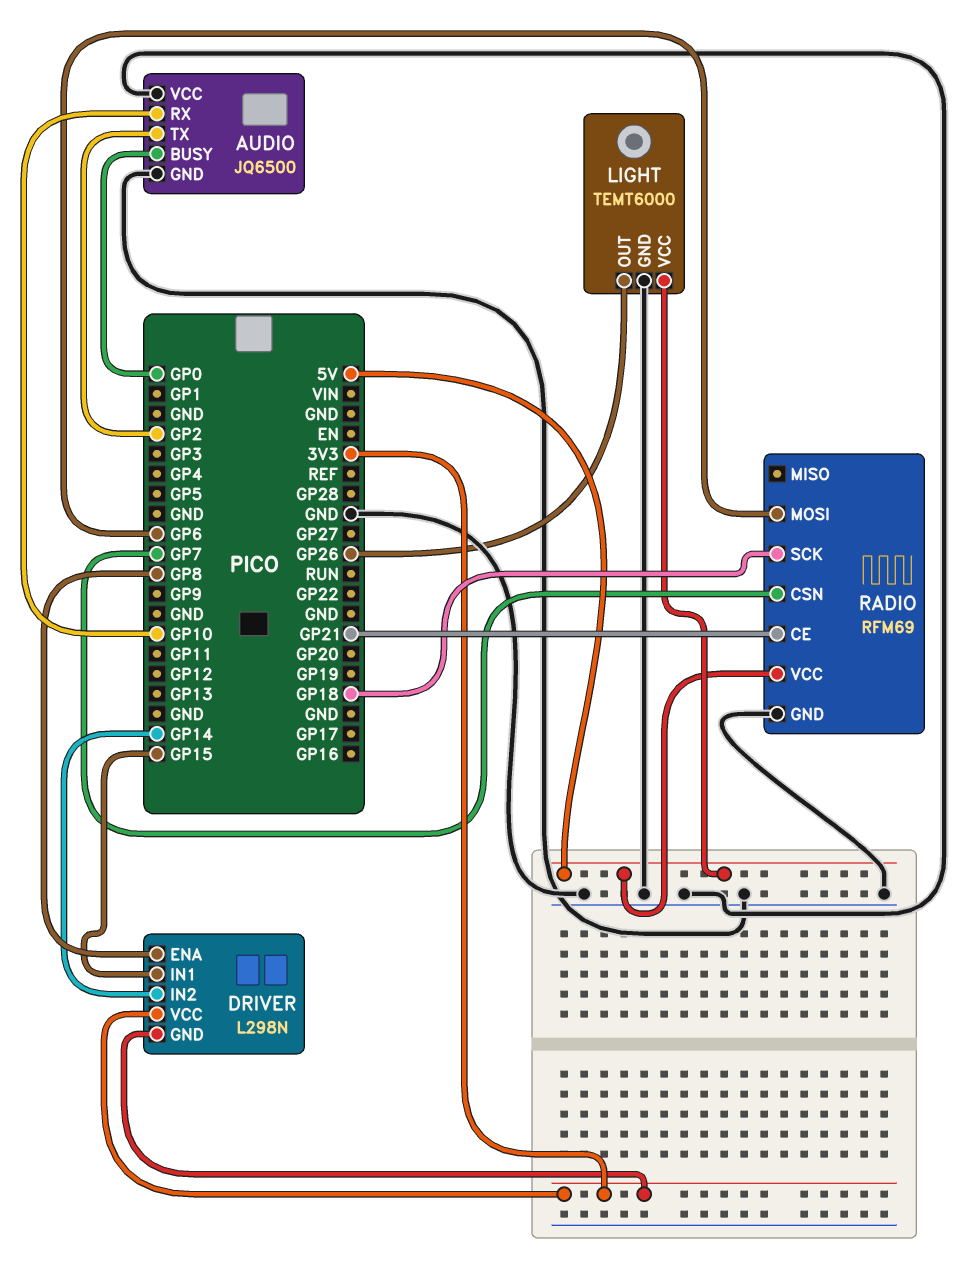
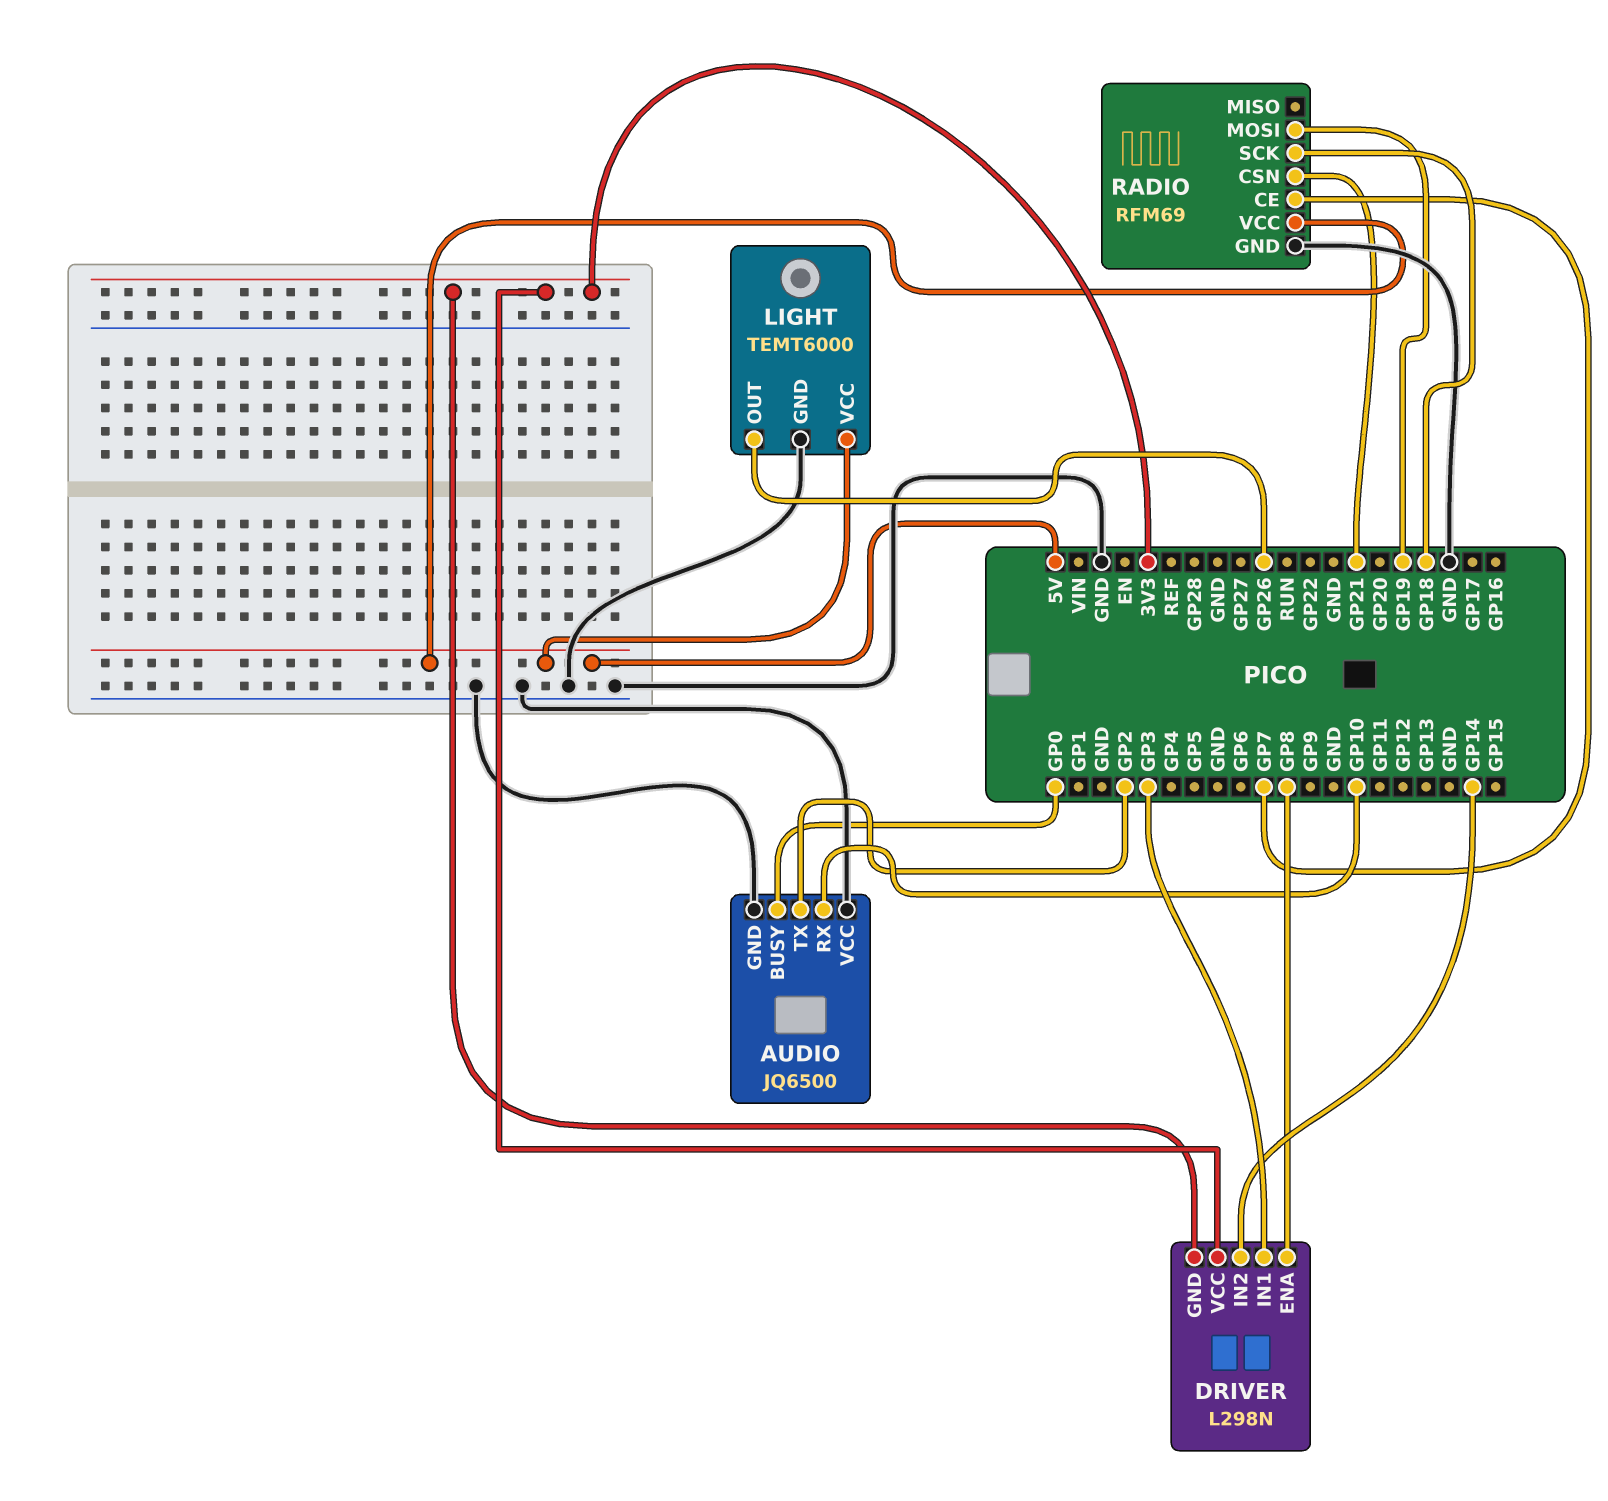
DRIVER pin IN1: GP15 -> GP3
RADIO pin CE: GP21 -> GP7
RADIO pin CSN: GP7 -> GP21
RADIO pin MOSI: GP6 -> GP19

